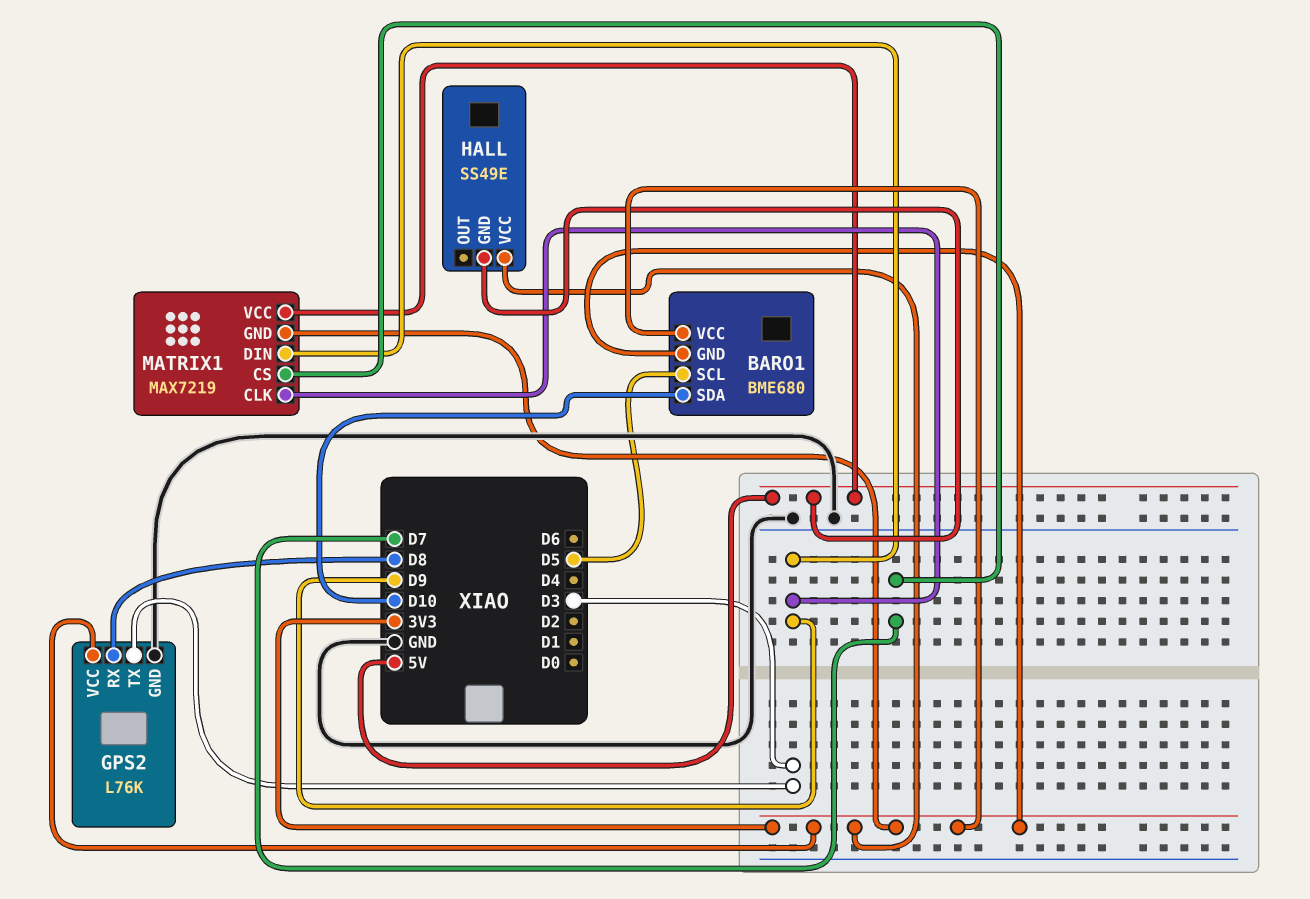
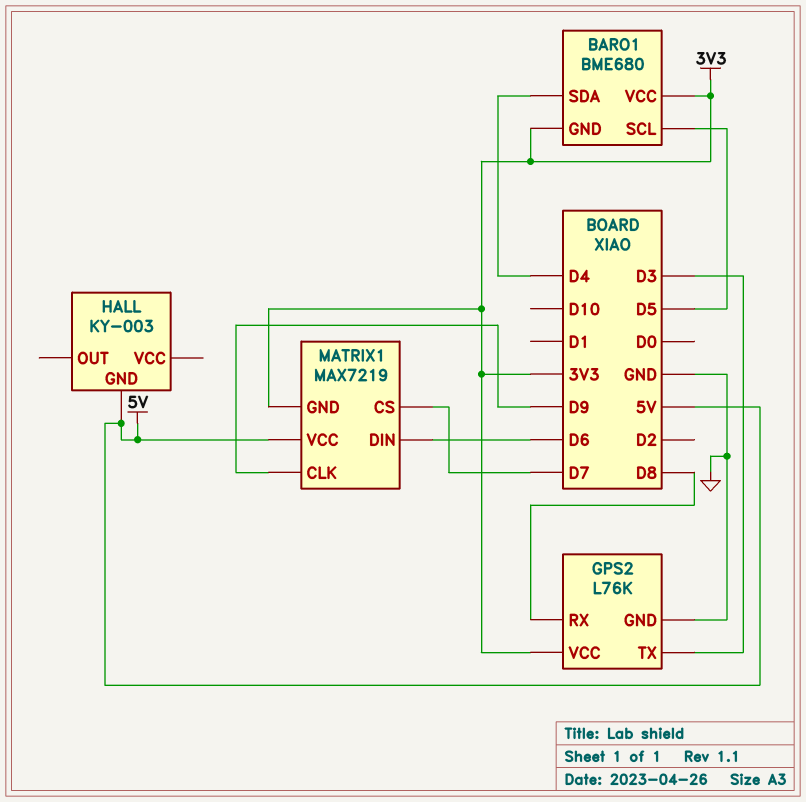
BARO1 pin SDA: D10 -> D4
HALL: SS49E -> KY-003
HALL pin VCC: 3V3 -> none
MATRIX1 pin DIN: D9 -> D6

